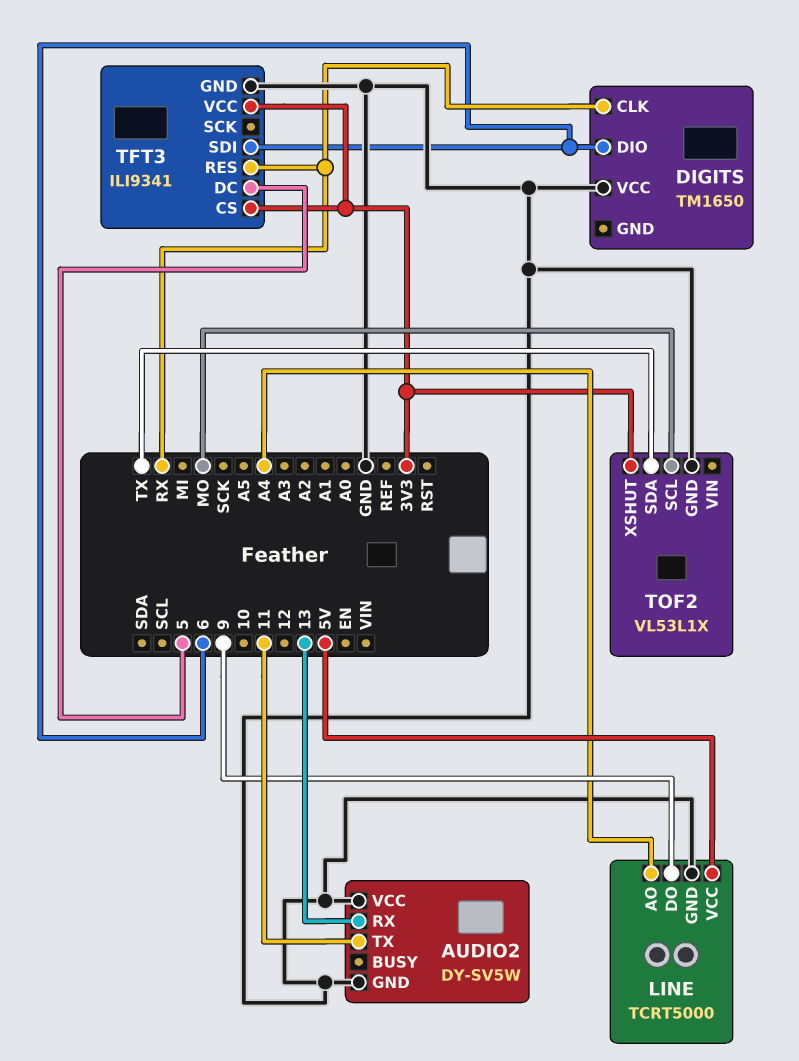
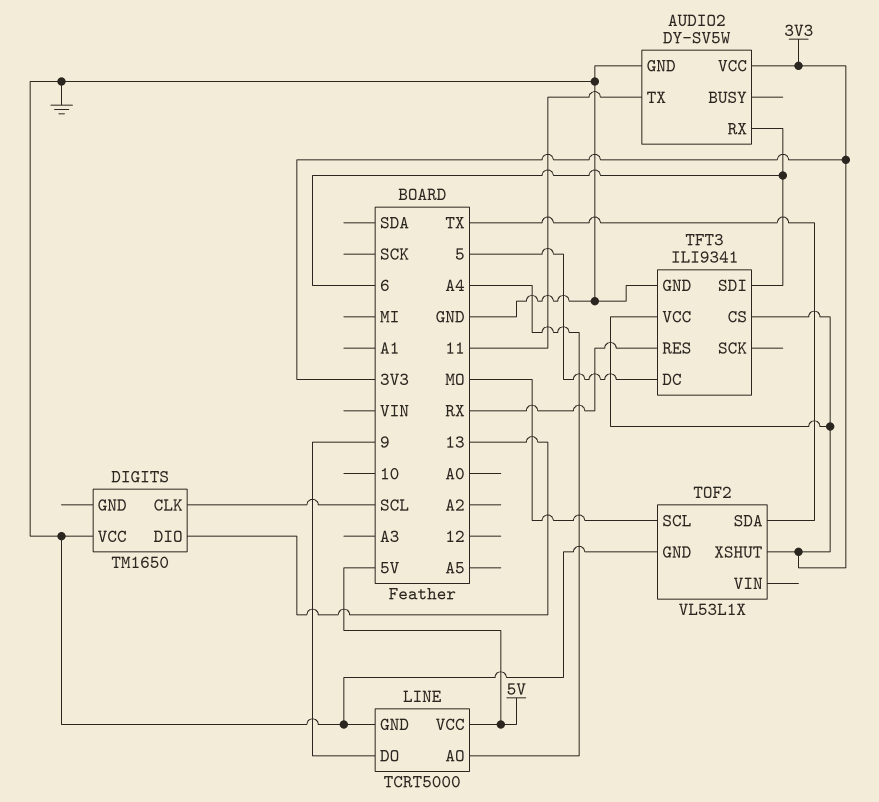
AUDIO2 pin RX: 13 -> 6
AUDIO2 pin VCC: GND -> 3V3
DIGITS pin CLK: RX -> SCL
DIGITS pin DIO: 6 -> 13

